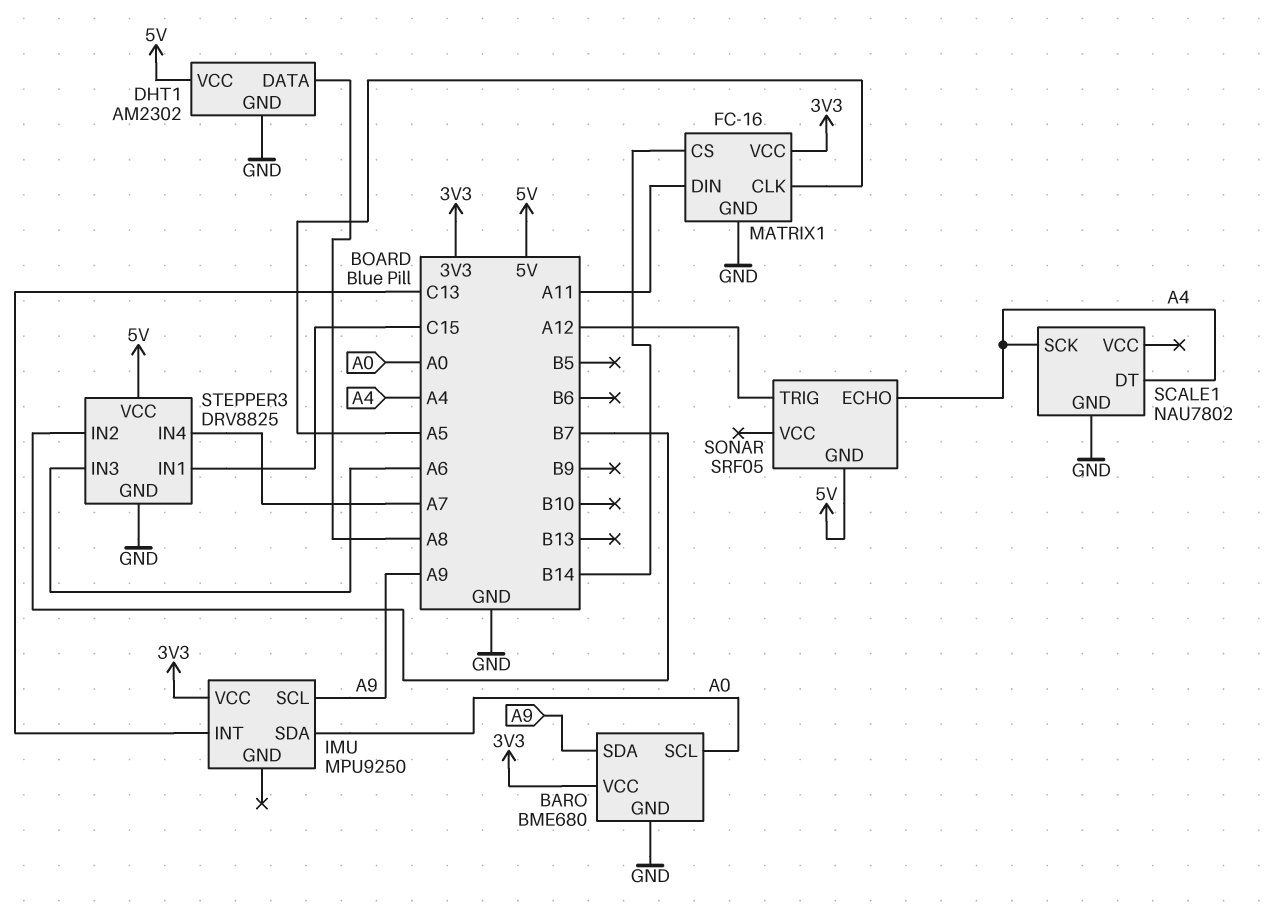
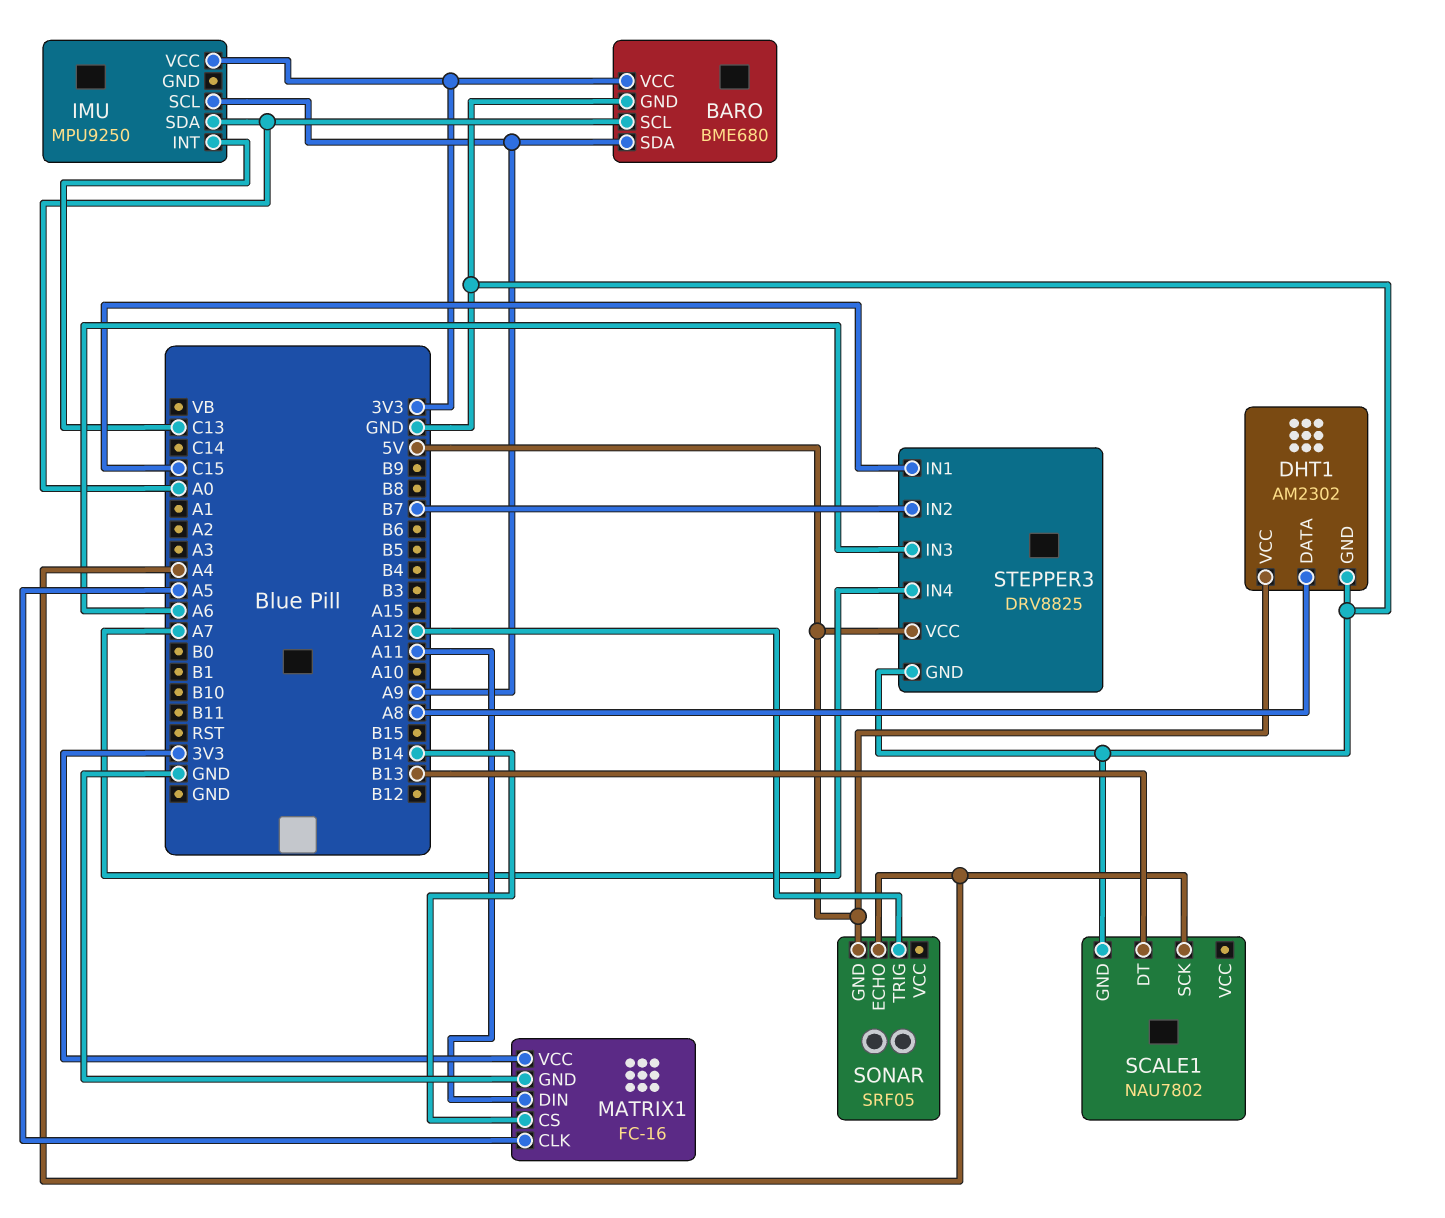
SCALE1 pin DT: A4 -> B13

